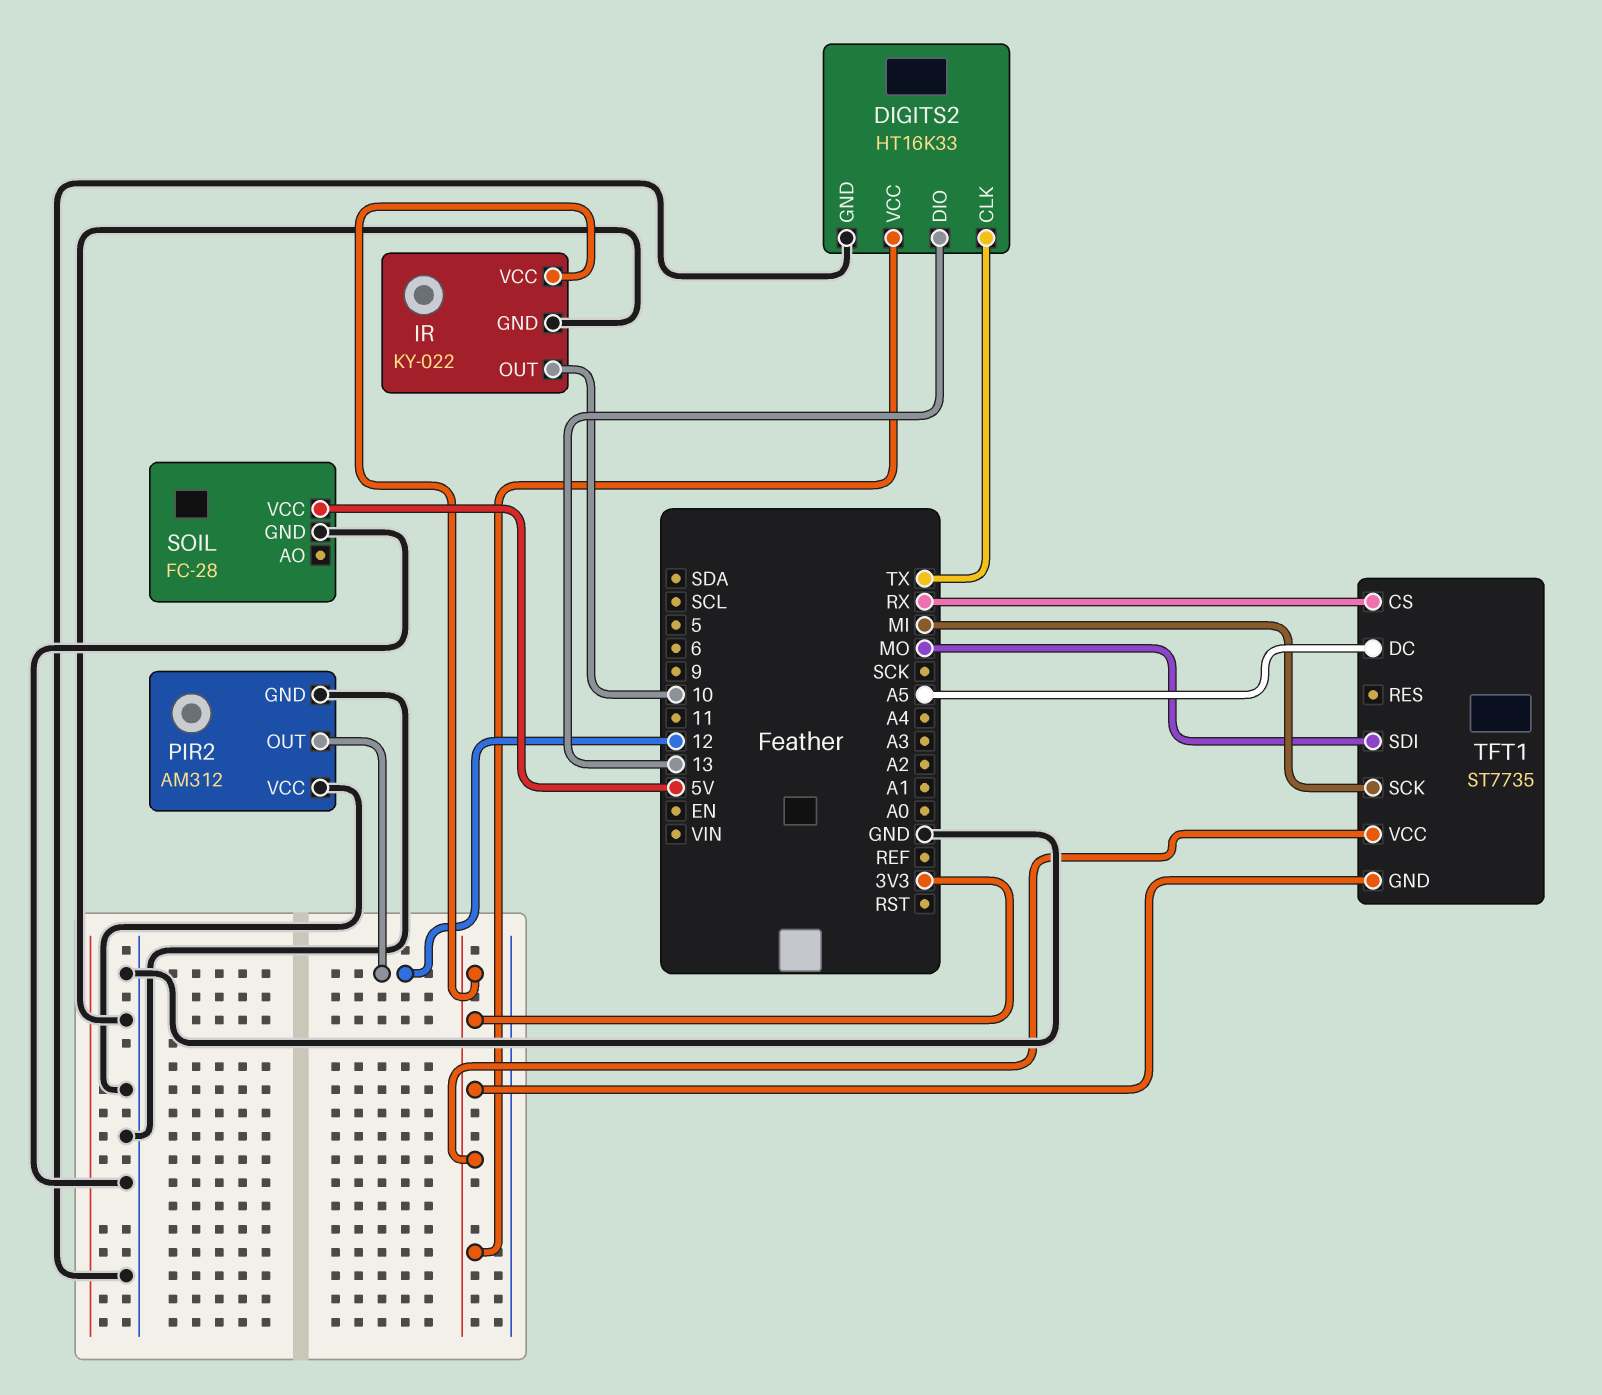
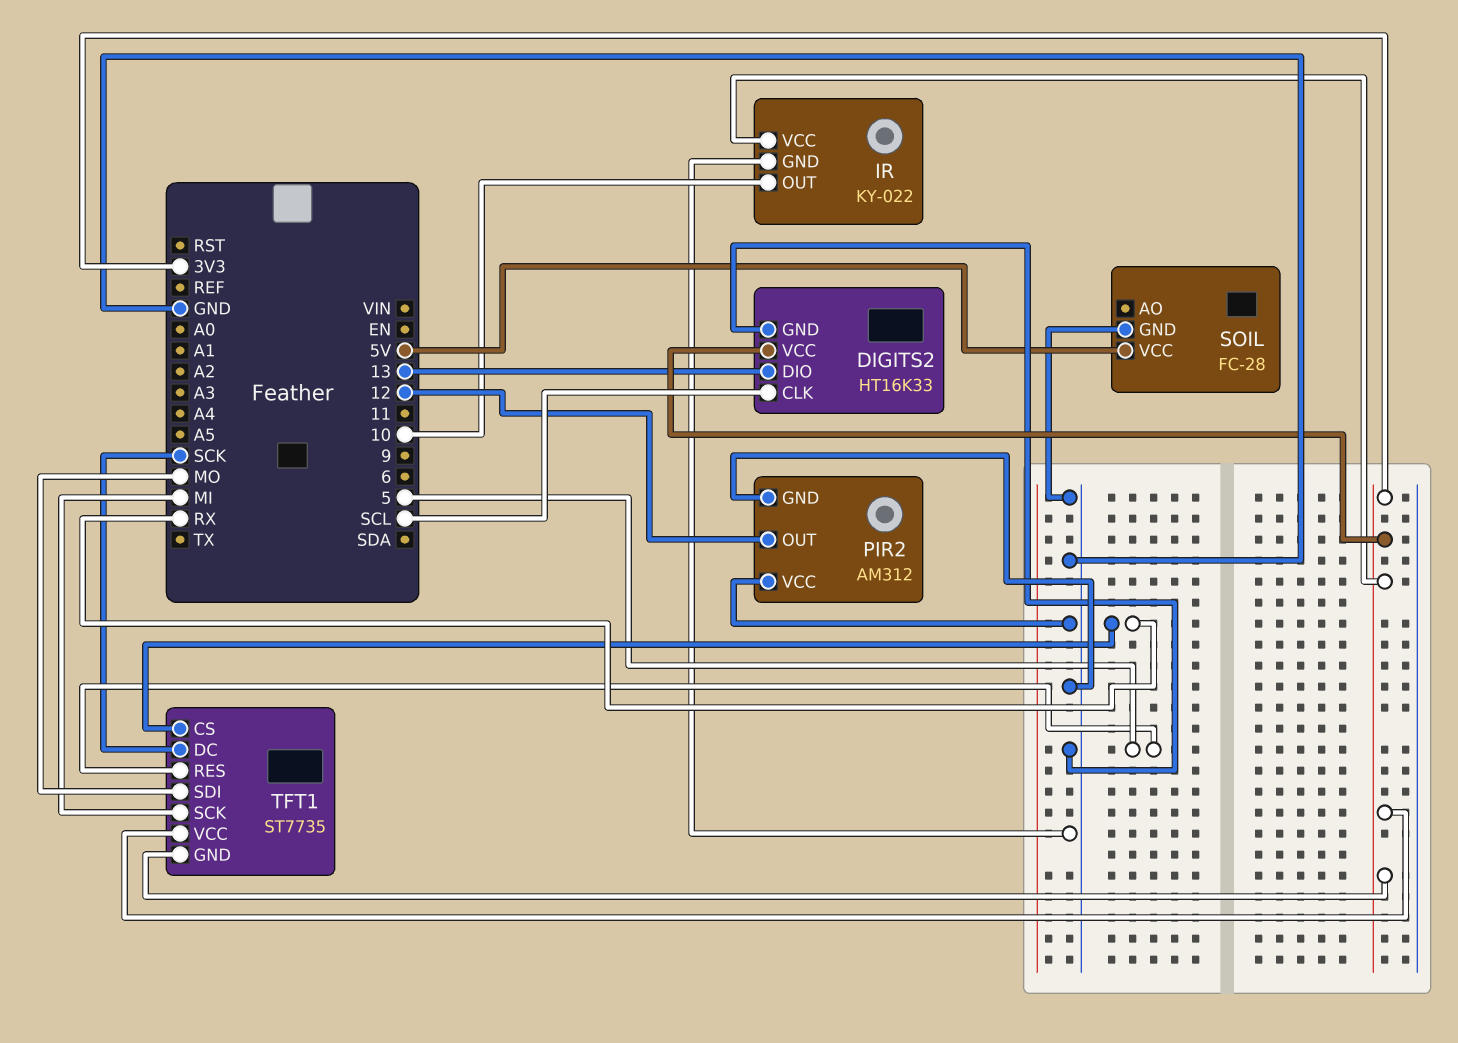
DIGITS2 pin CLK: TX -> SCL
TFT1 pin DC: A5 -> SCK
TFT1 pin RES: none -> 5

